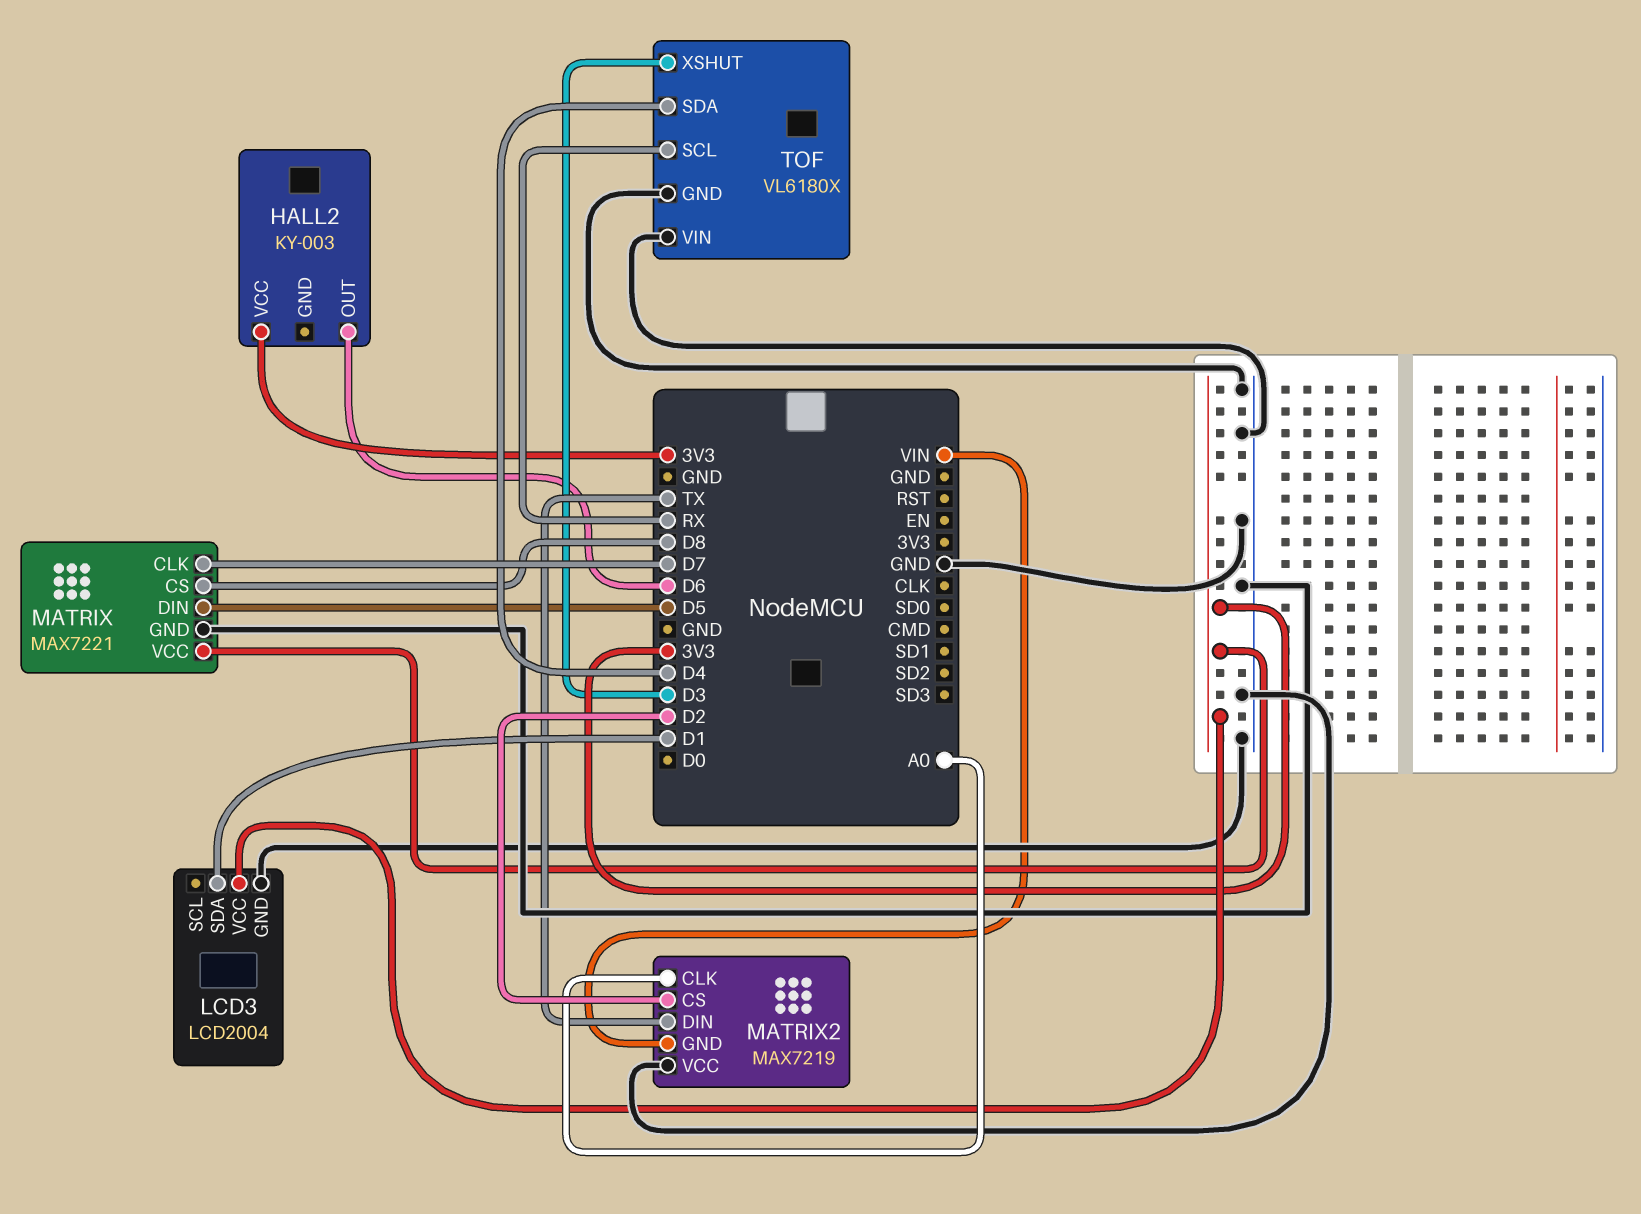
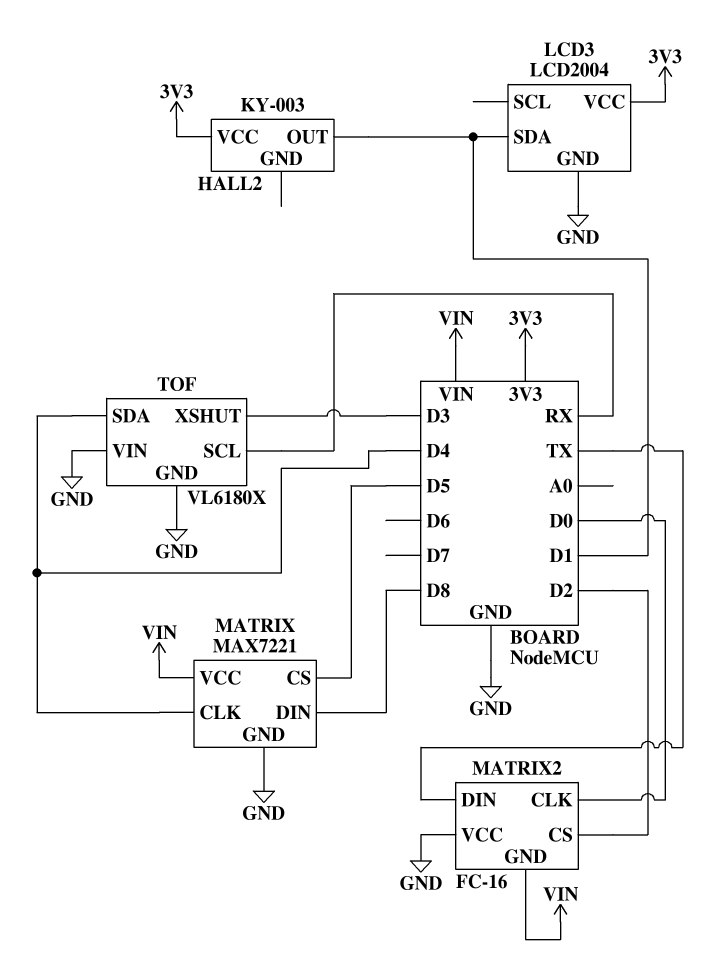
HALL2 pin OUT: D6 -> D1
MATRIX pin CLK: D7 -> D4
MATRIX pin CS: D8 -> D5
MATRIX pin DIN: D5 -> D8
MATRIX pin VCC: 3V3 -> VIN
MATRIX2: MAX7219 -> FC-16
MATRIX2 pin CLK: A0 -> D0

